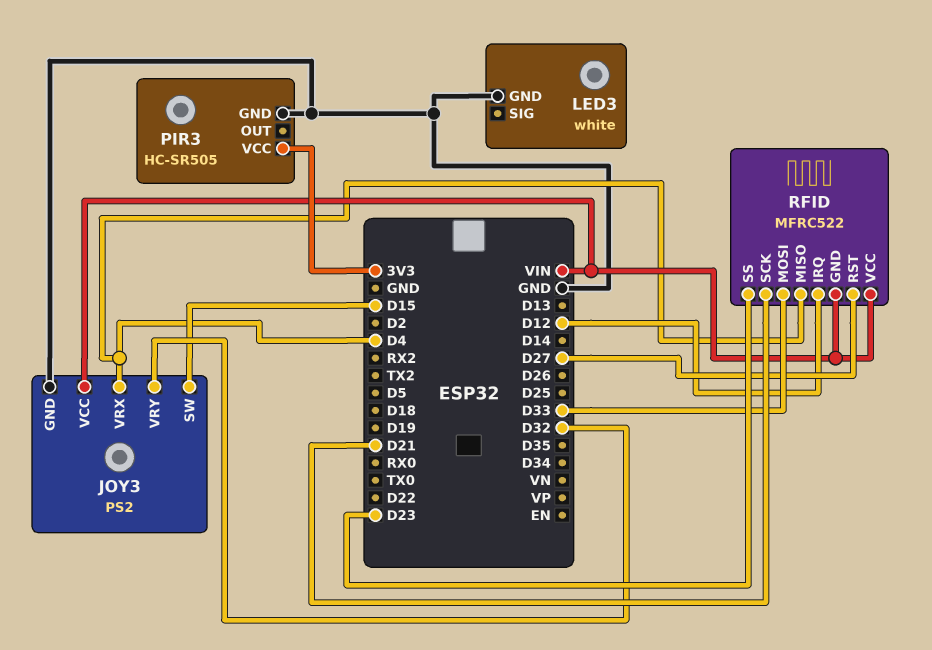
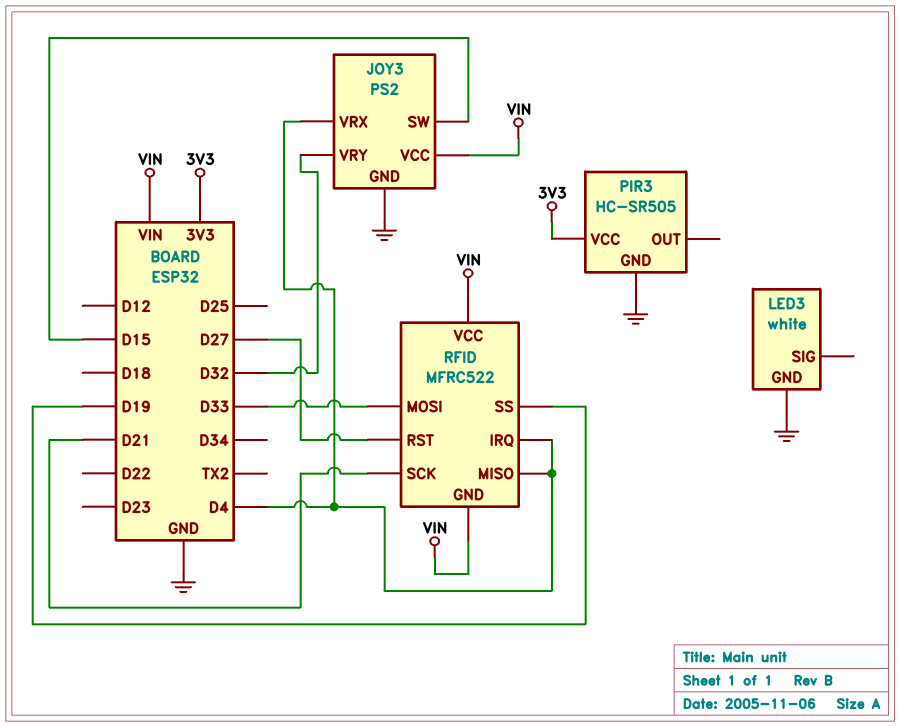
RFID pin IRQ: D12 -> D4
RFID pin SS: D23 -> D19

